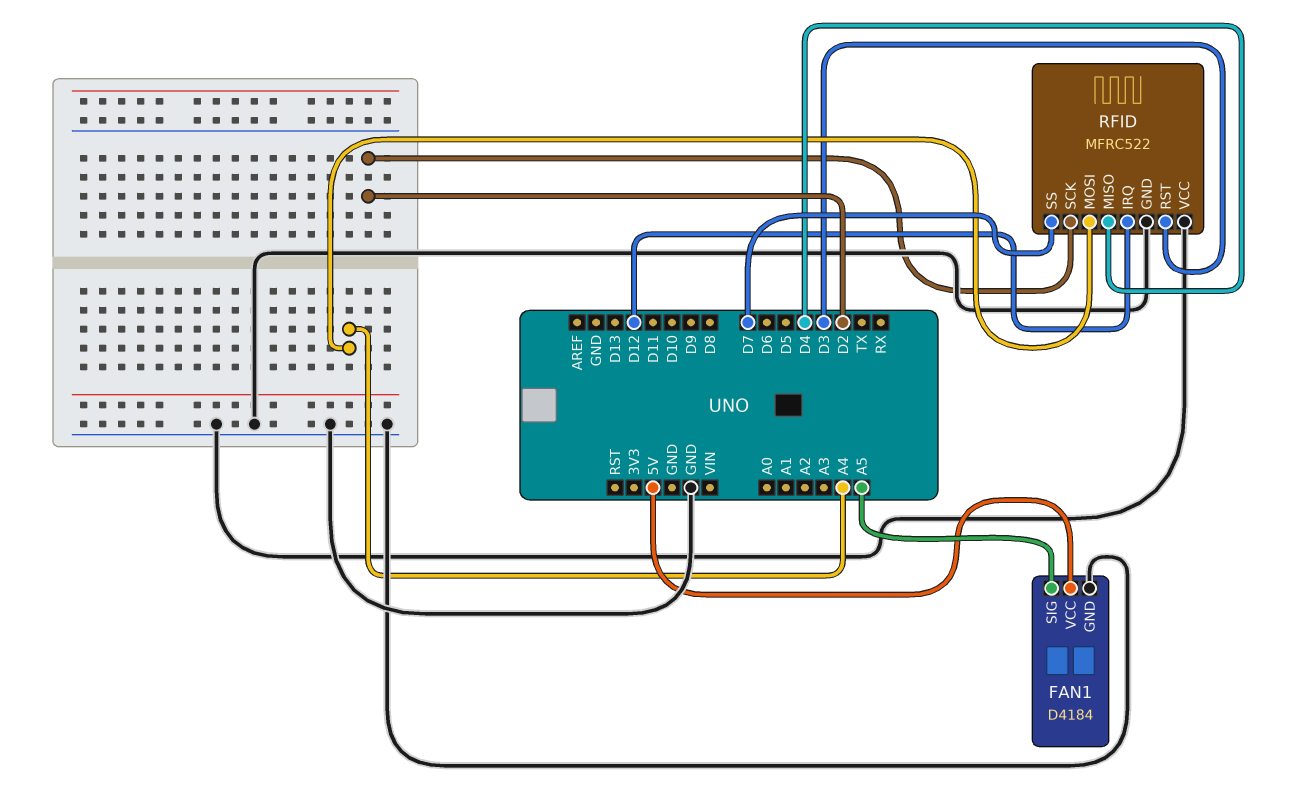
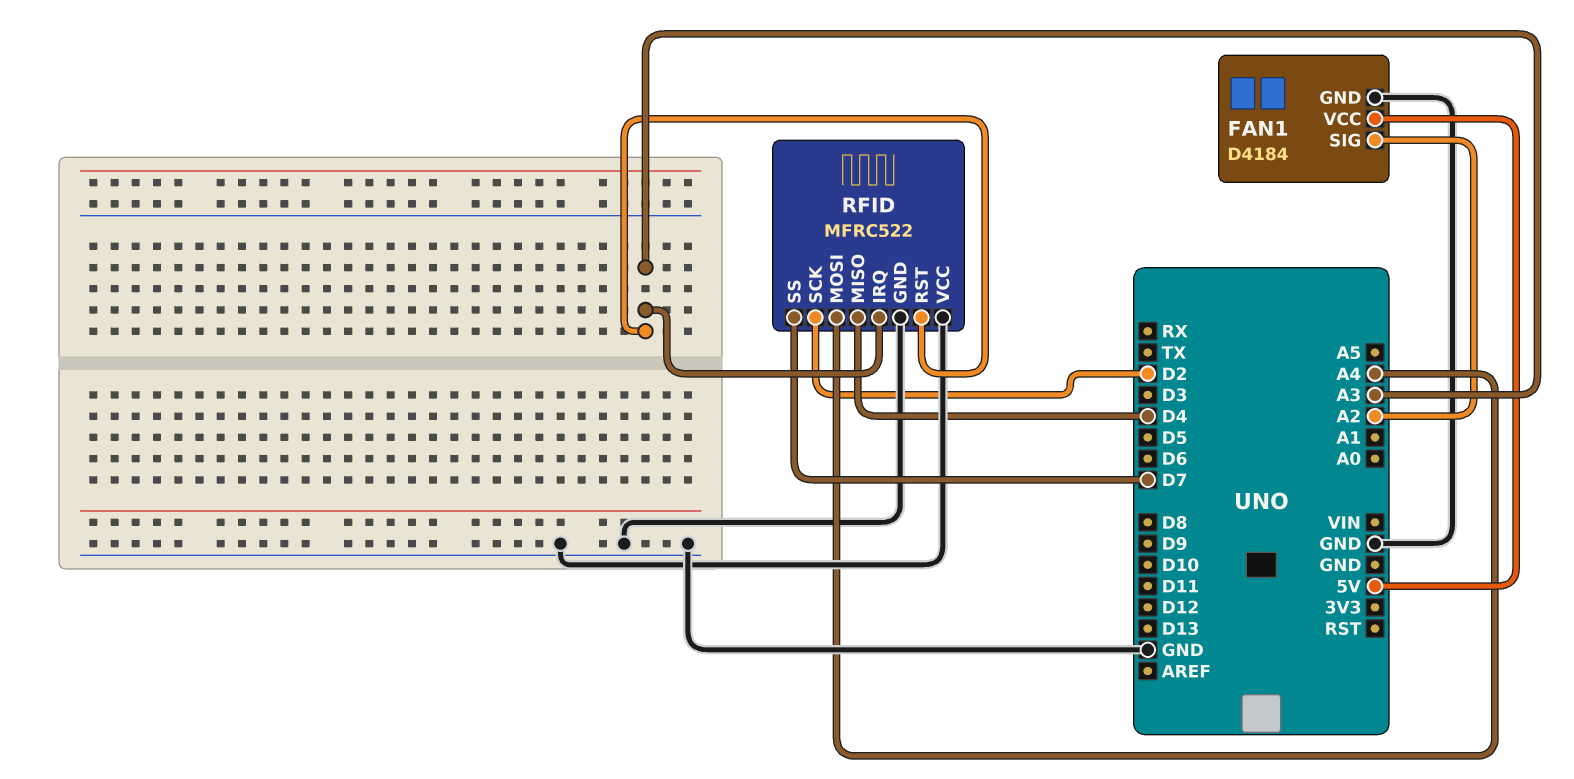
FAN1 pin SIG: A5 -> A2
RFID pin IRQ: D12 -> A3
RFID pin RST: D3 -> A3

